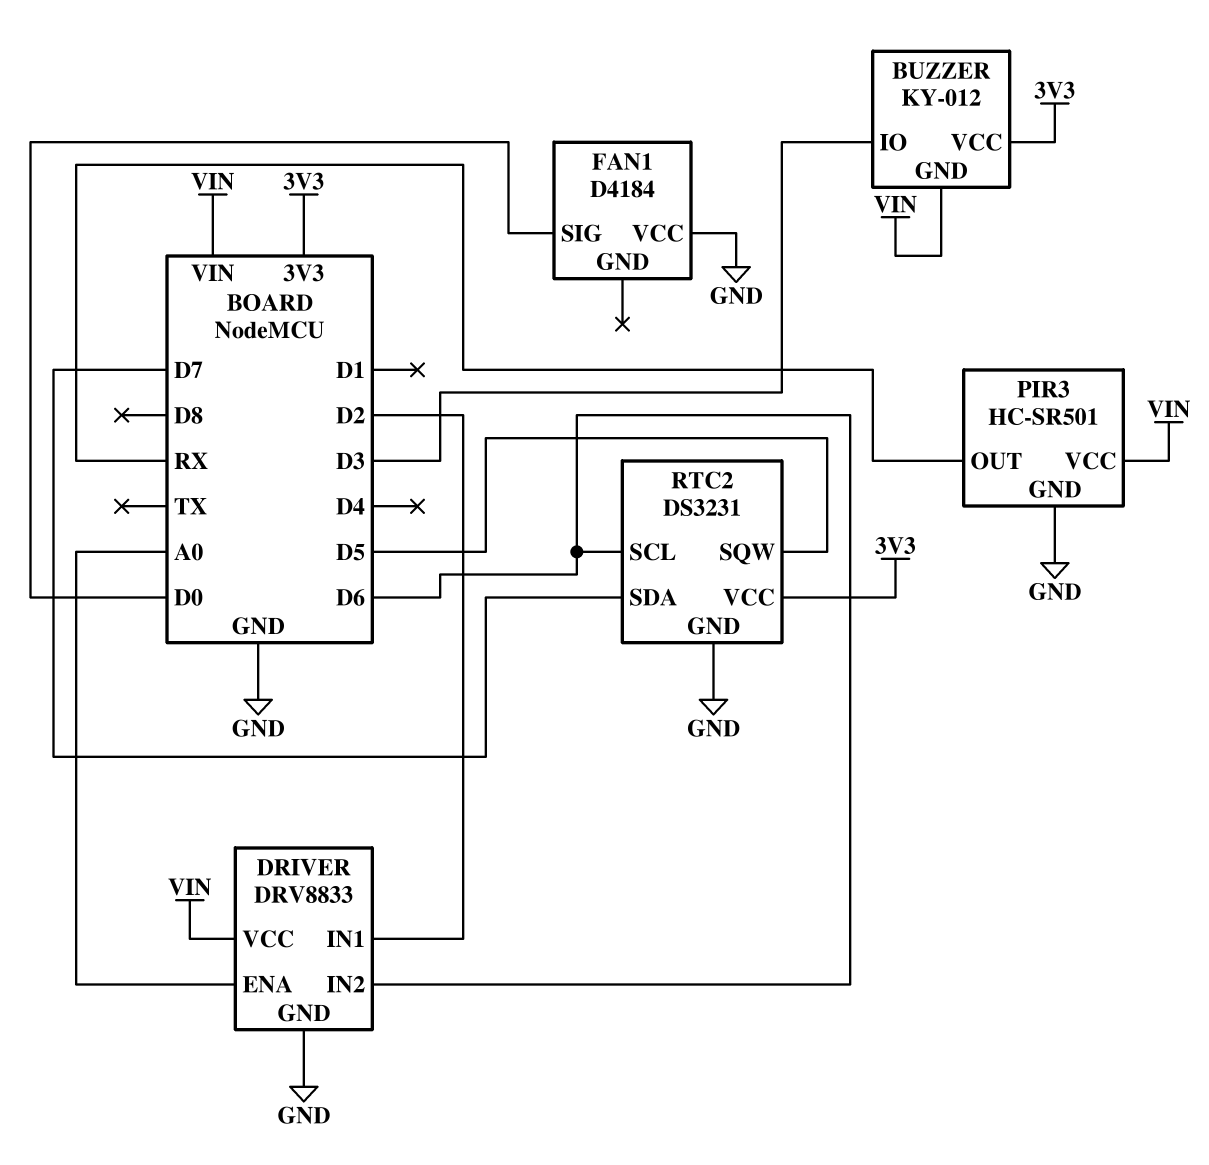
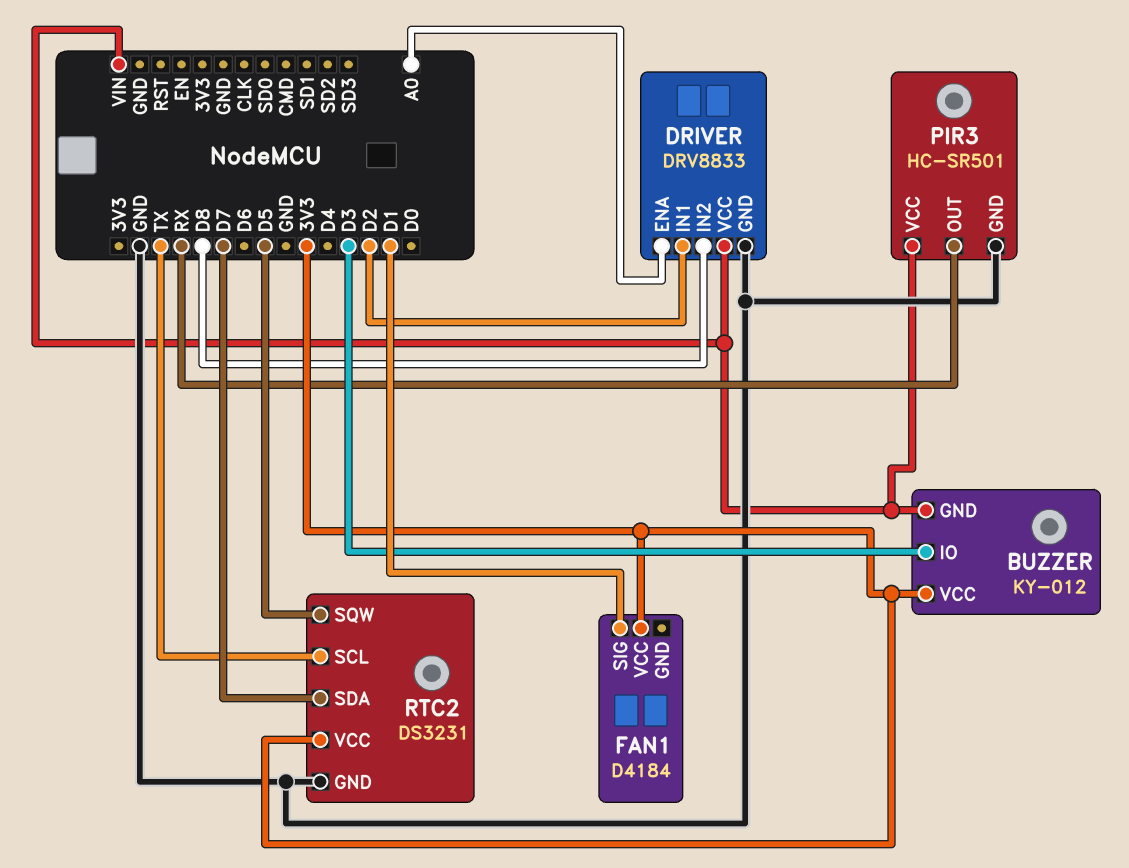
DRIVER pin IN2: D6 -> D8
FAN1 pin SIG: D0 -> D1
FAN1 pin VCC: GND -> 3V3
RTC2 pin SCL: D6 -> TX

